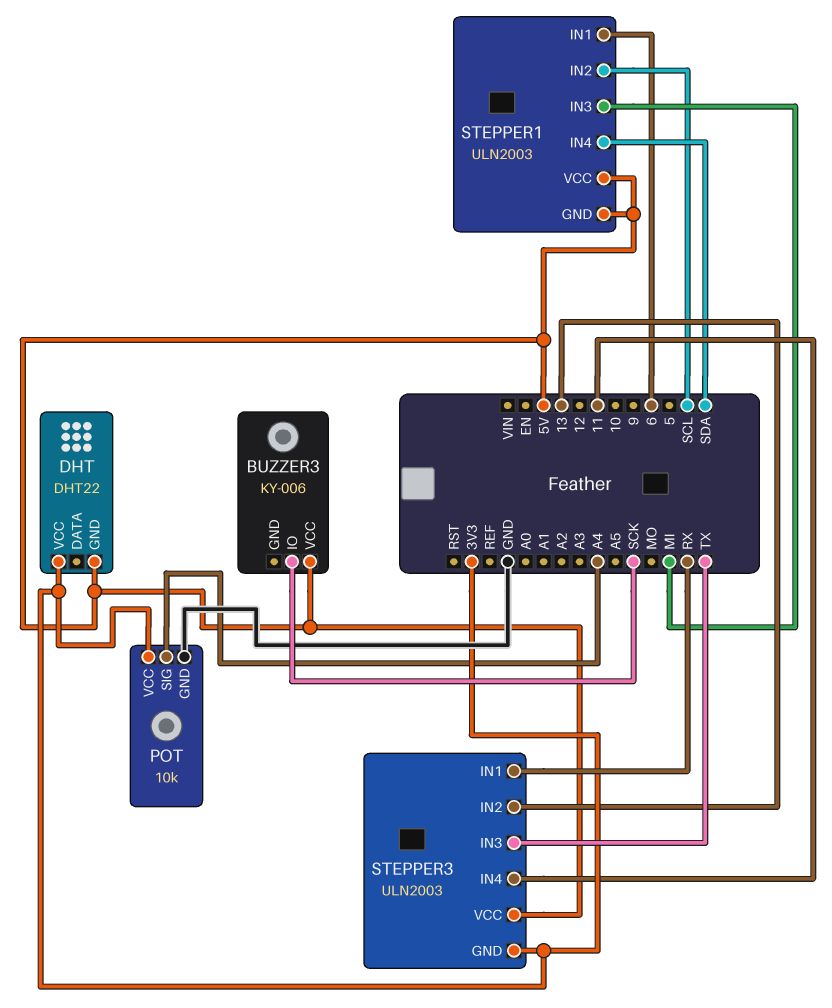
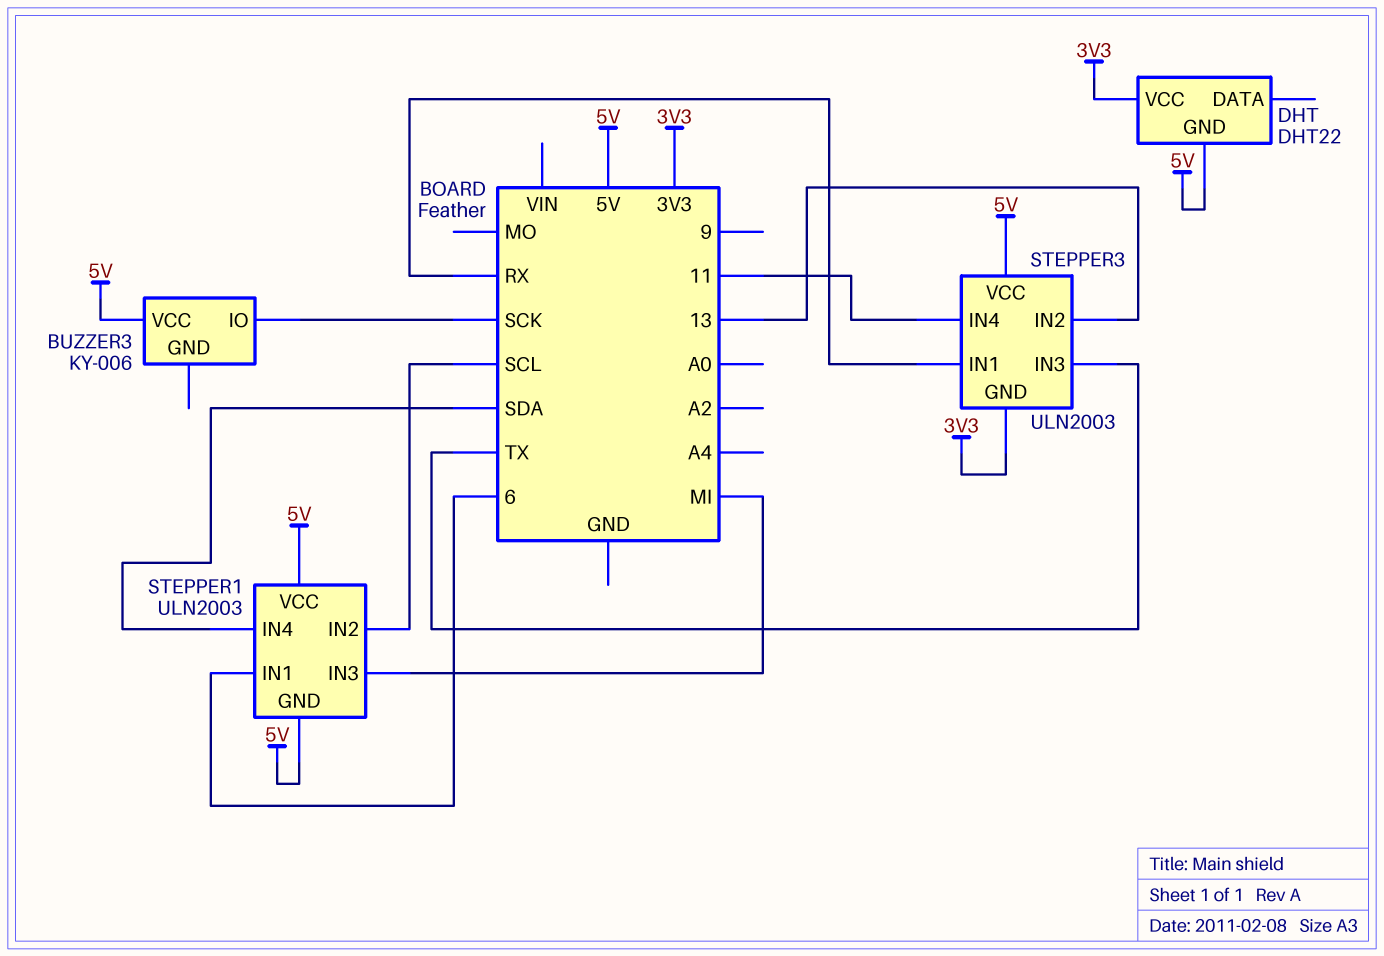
POT: 10k -> none
POT pin GND: GND -> none
POT pin SIG: A4 -> none
POT pin VCC: 3V3 -> none

